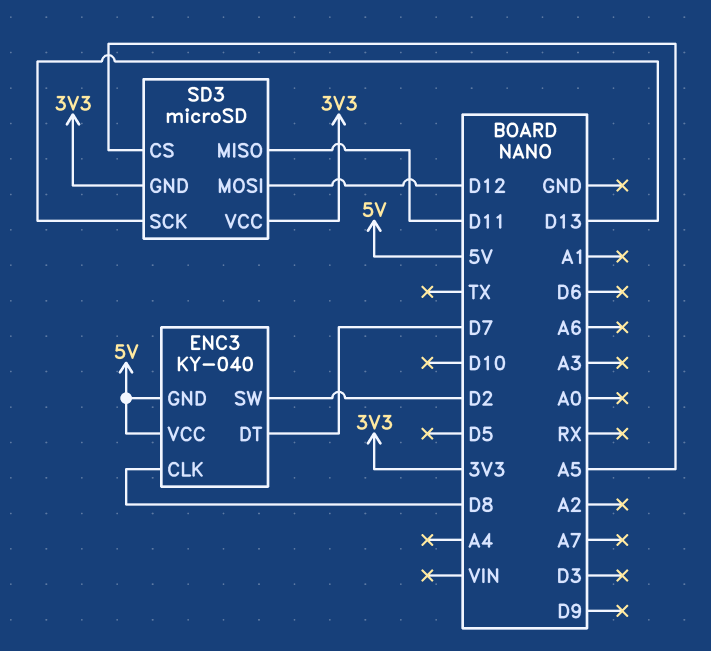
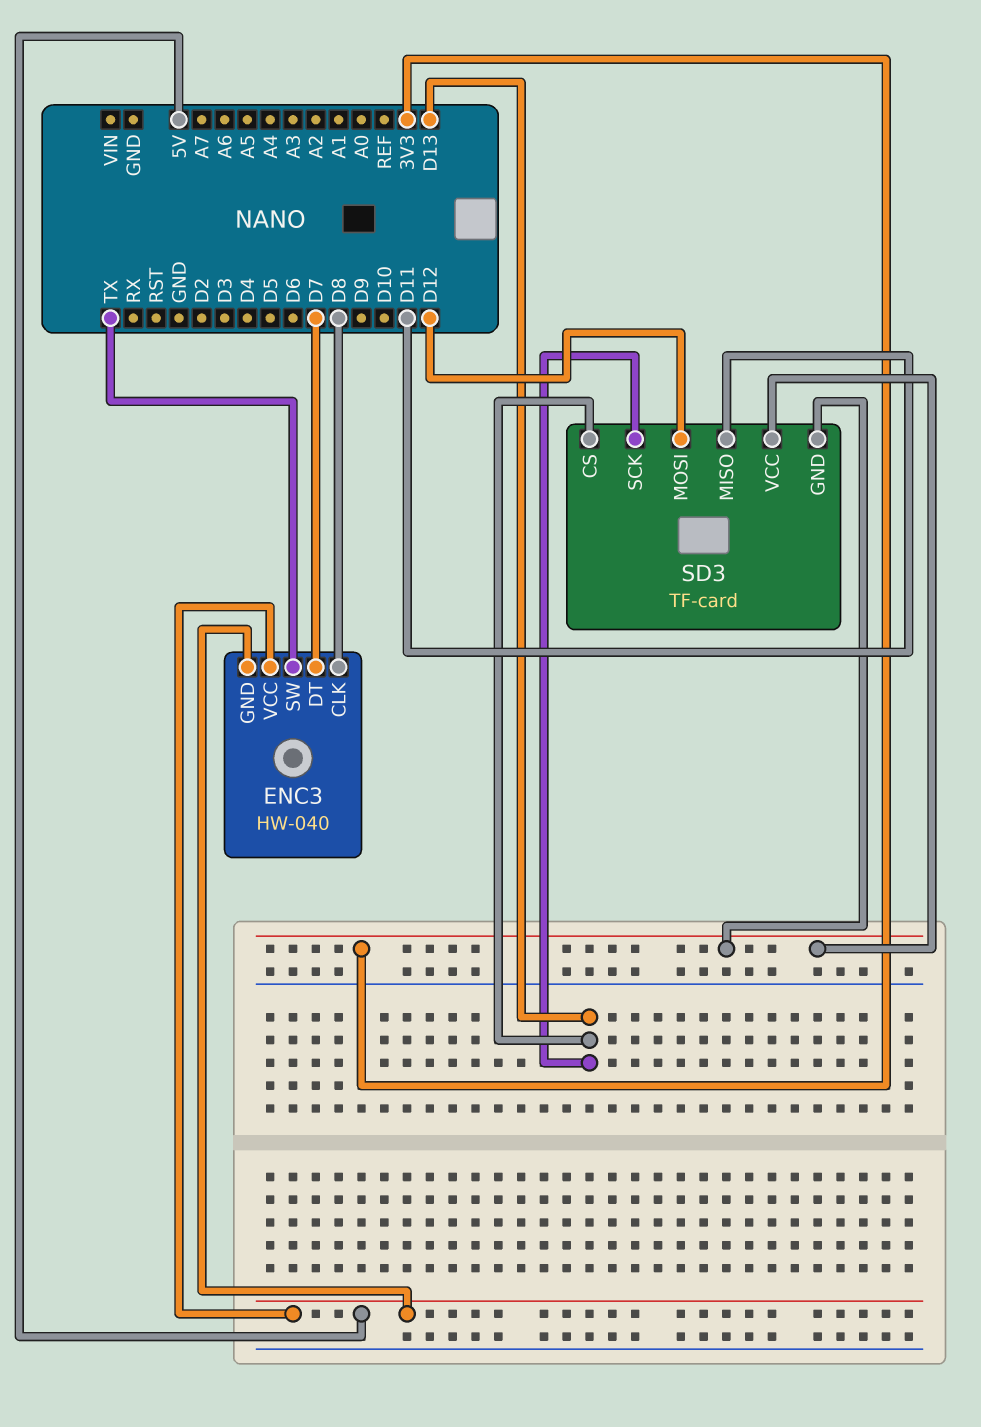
ENC3: KY-040 -> HW-040
ENC3 pin SW: D2 -> TX
SD3: microSD -> TF-card
SD3 pin CS: A5 -> D13

